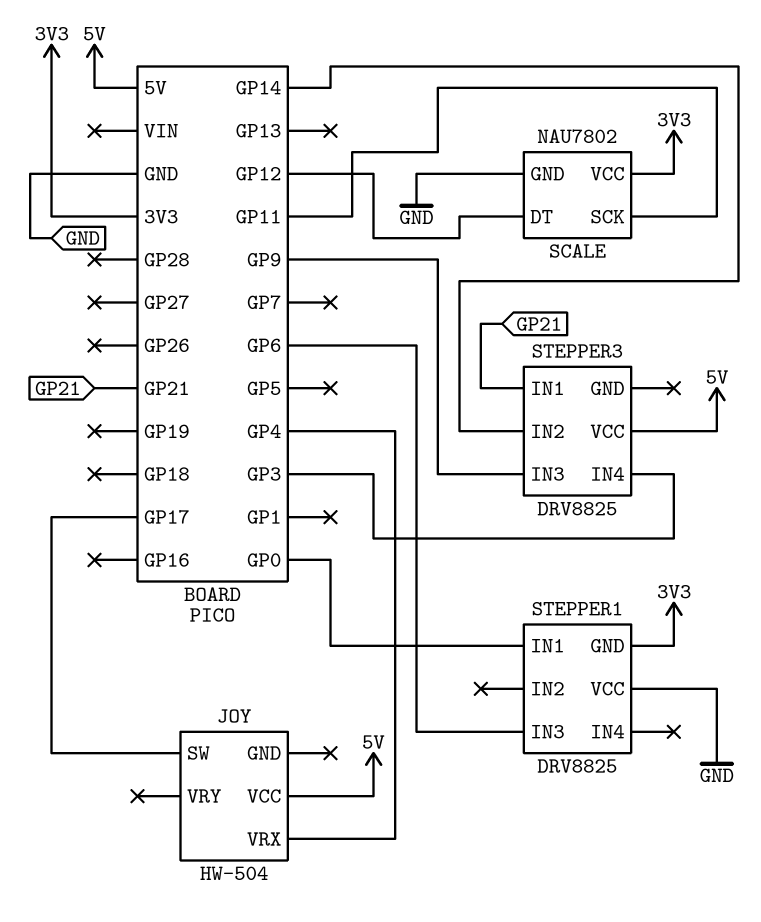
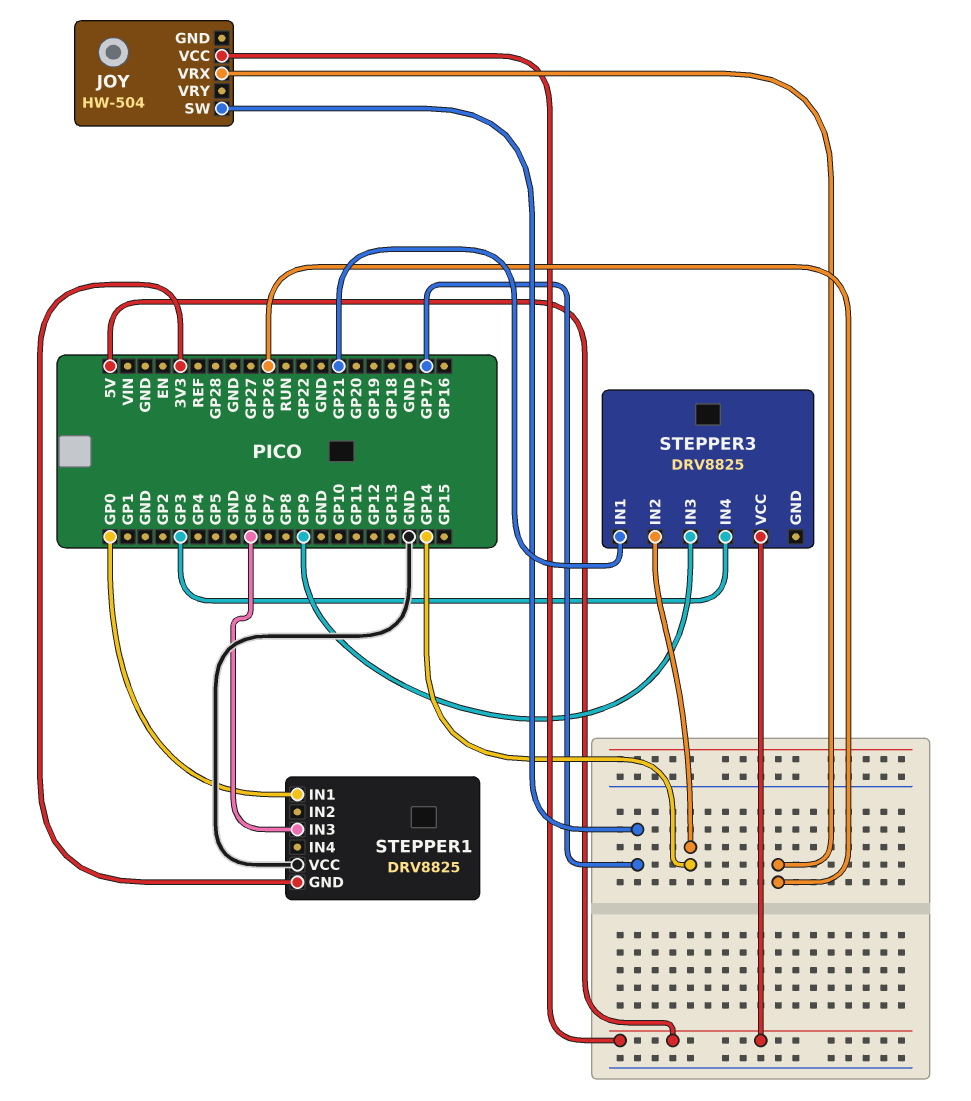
JOY pin VRX: GP4 -> GP26
SCALE: NAU7802 -> none
SCALE pin DT: GP12 -> none
SCALE pin GND: GND -> none
SCALE pin SCK: GP11 -> none
SCALE pin VCC: 3V3 -> none

